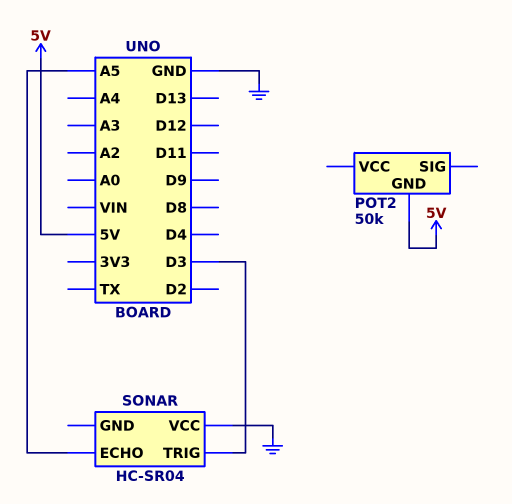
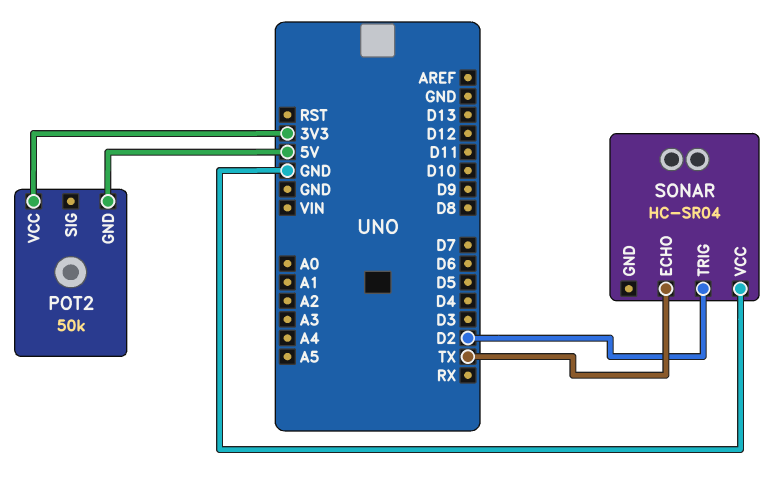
POT2 pin VCC: none -> 3V3
SONAR pin ECHO: A5 -> TX
SONAR pin TRIG: D3 -> D2

